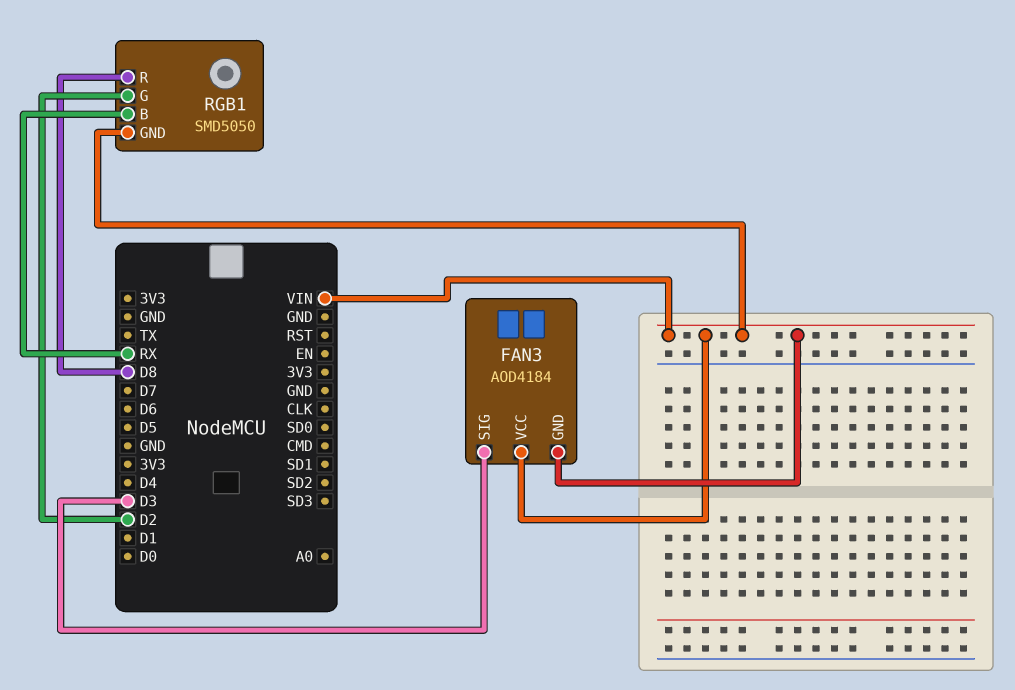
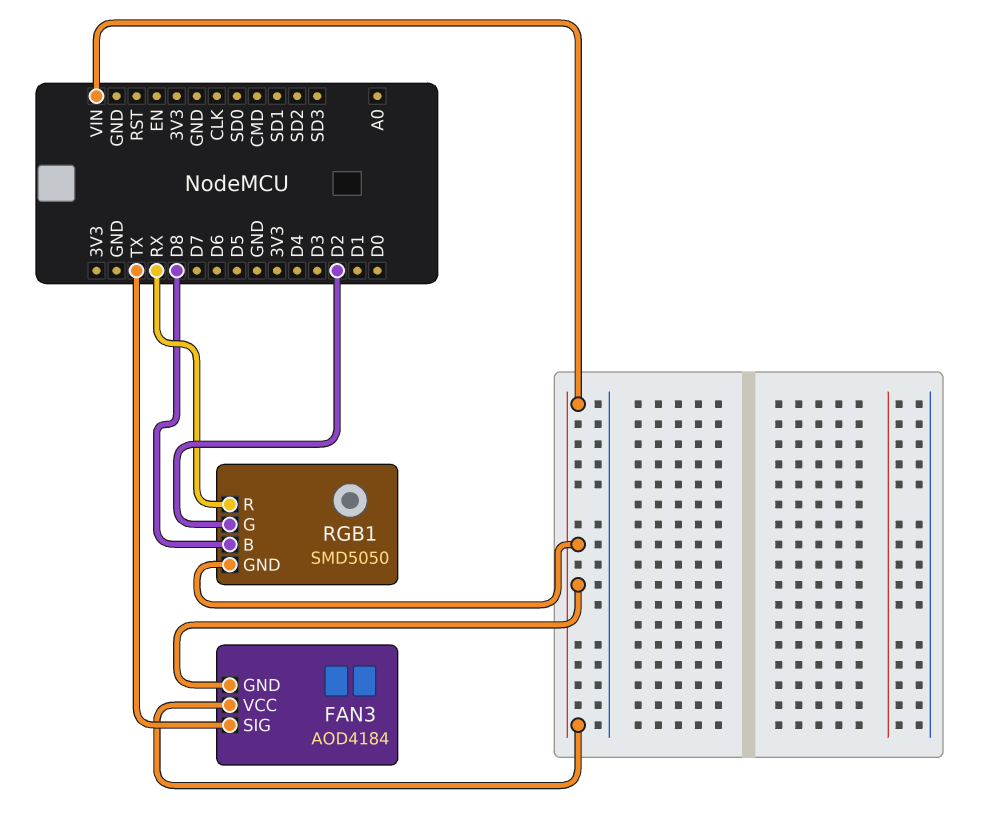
FAN3 pin SIG: D3 -> TX
RGB1 pin B: RX -> D8
RGB1 pin R: D8 -> RX

